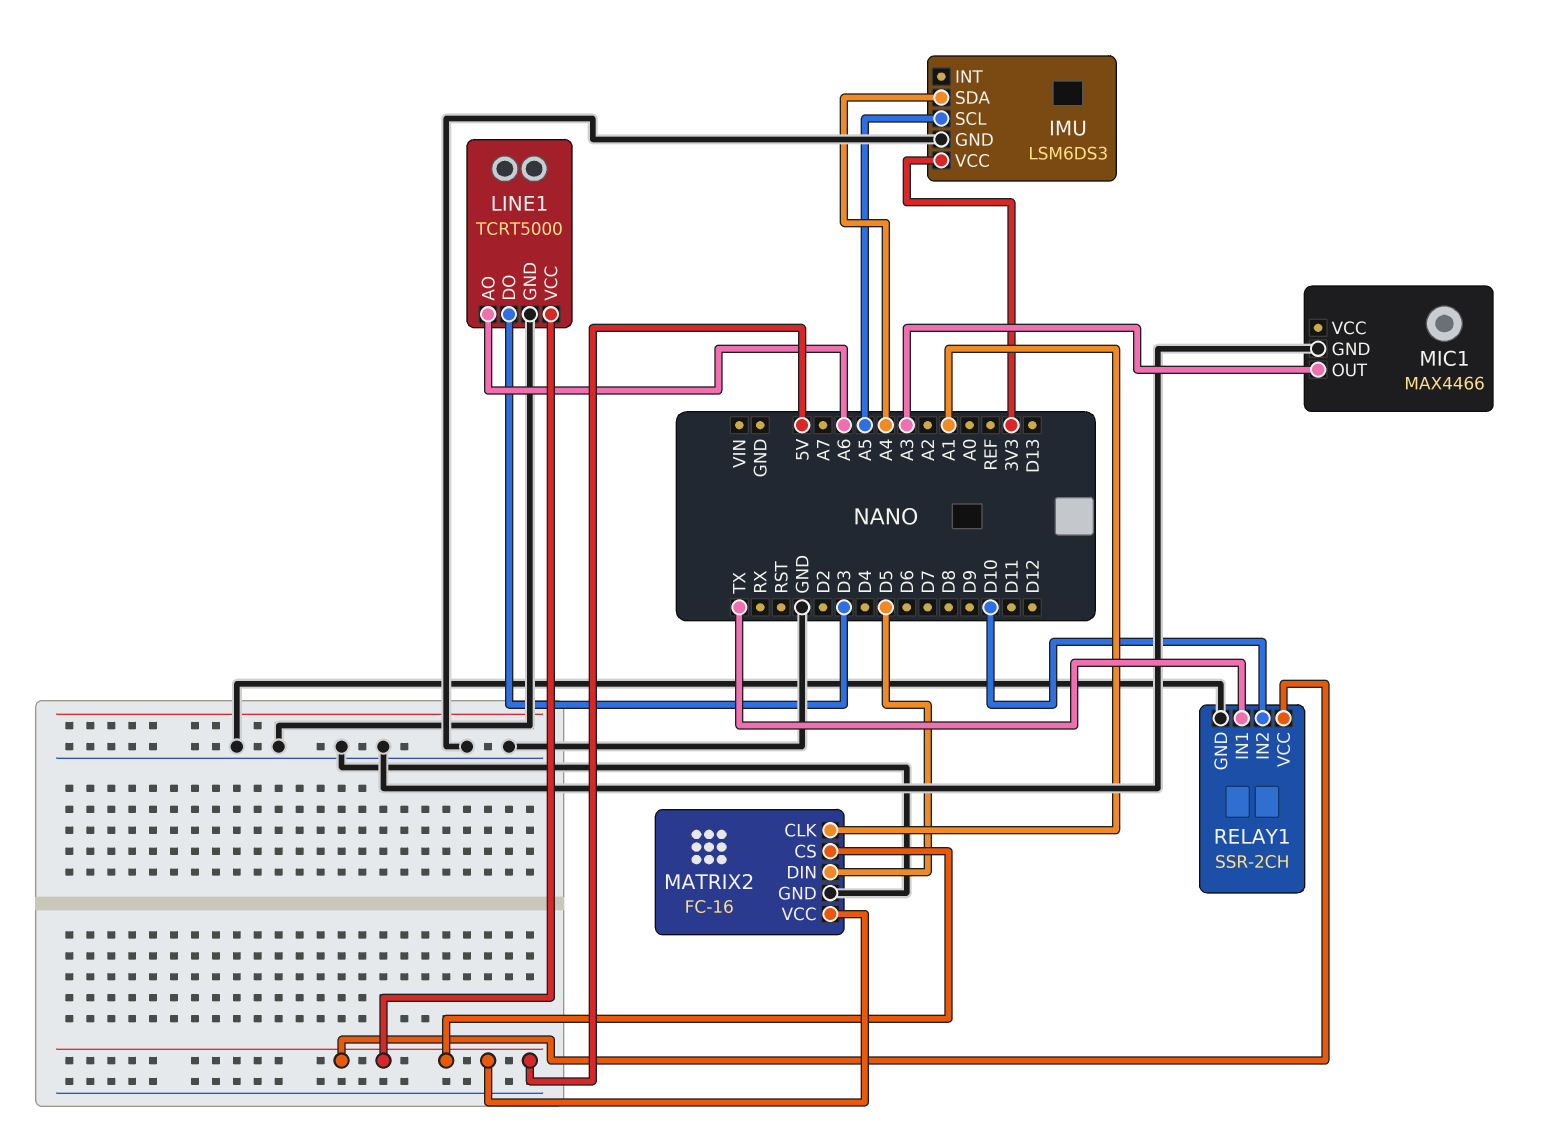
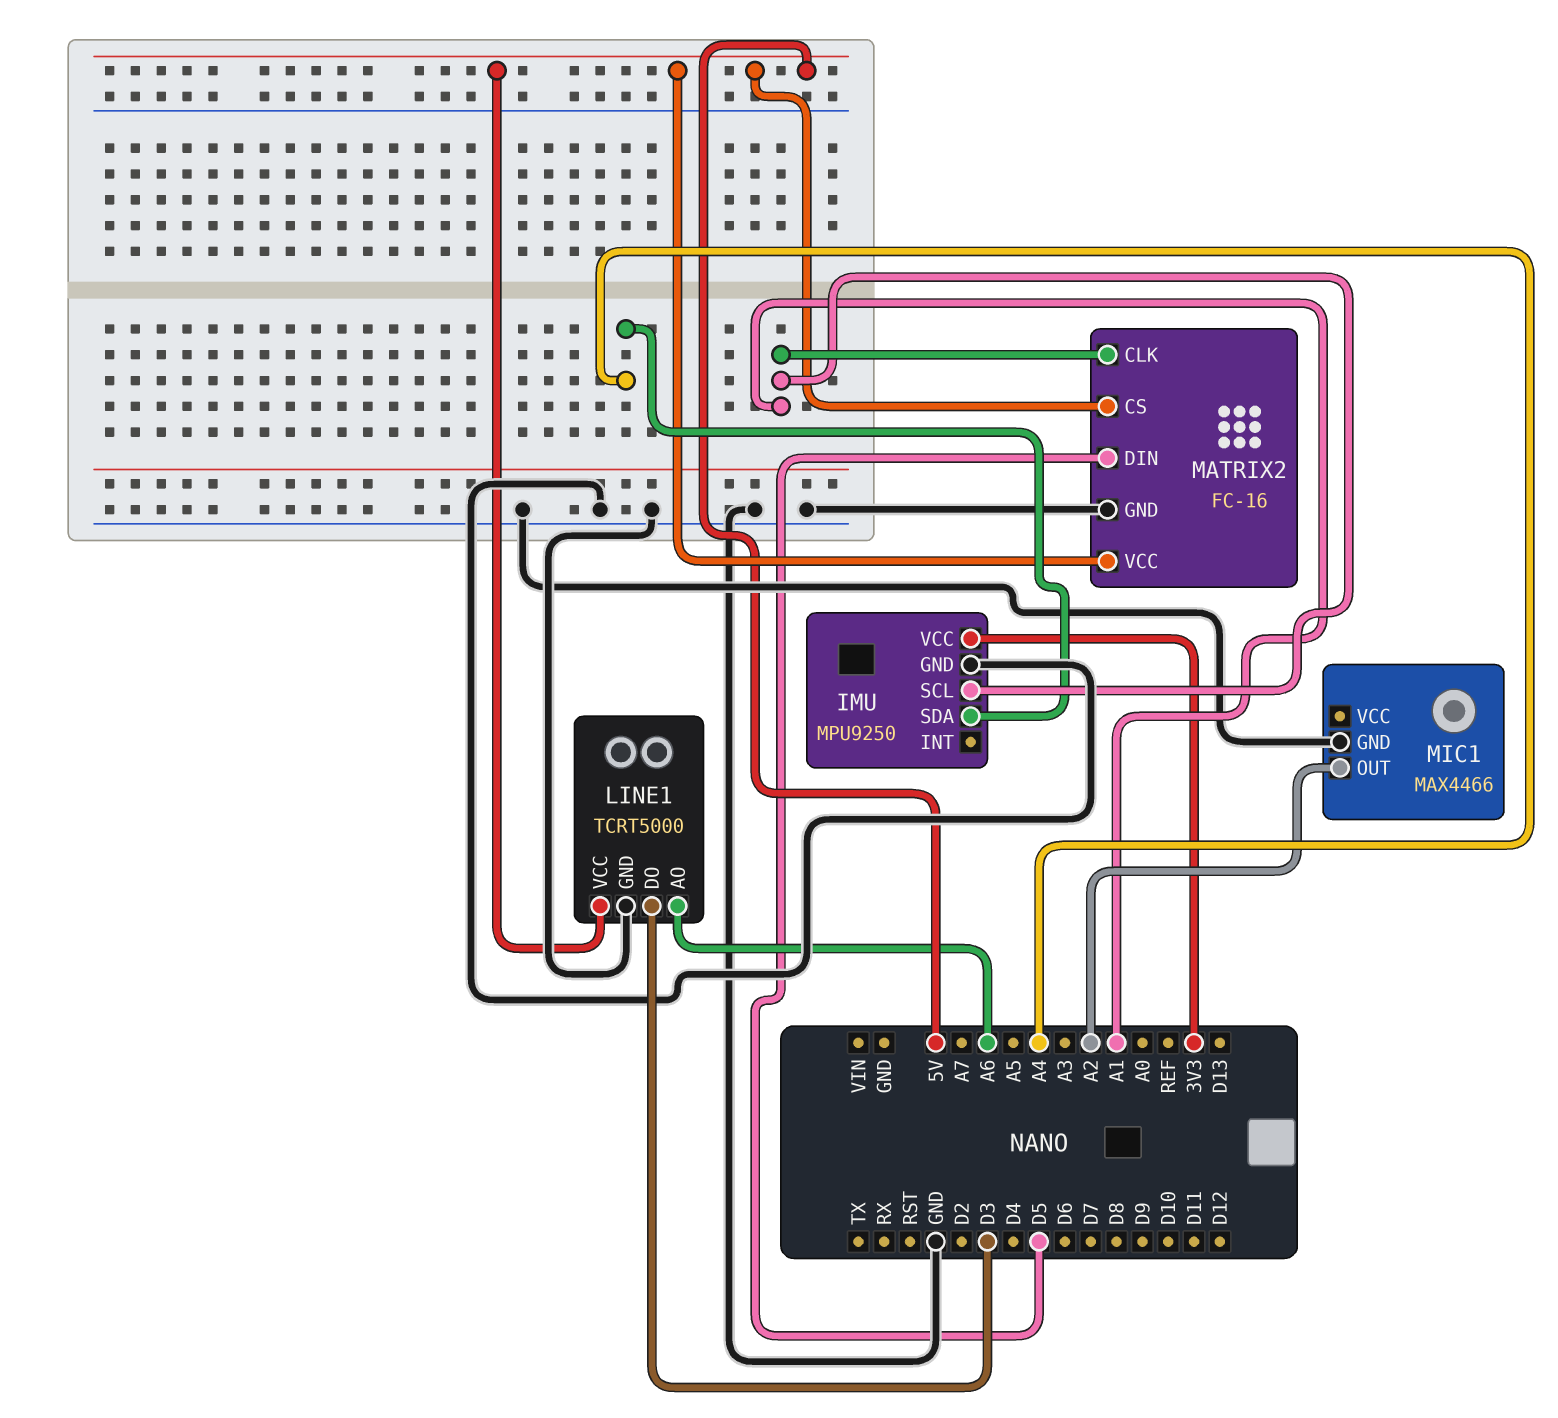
IMU: LSM6DS3 -> MPU9250
IMU pin SCL: A5 -> A1
MIC1 pin OUT: A3 -> A2
RELAY1: SSR-2CH -> none
RELAY1 pin GND: GND -> none
RELAY1 pin IN1: TX -> none
RELAY1 pin IN2: D10 -> none
RELAY1 pin VCC: 5V -> none

